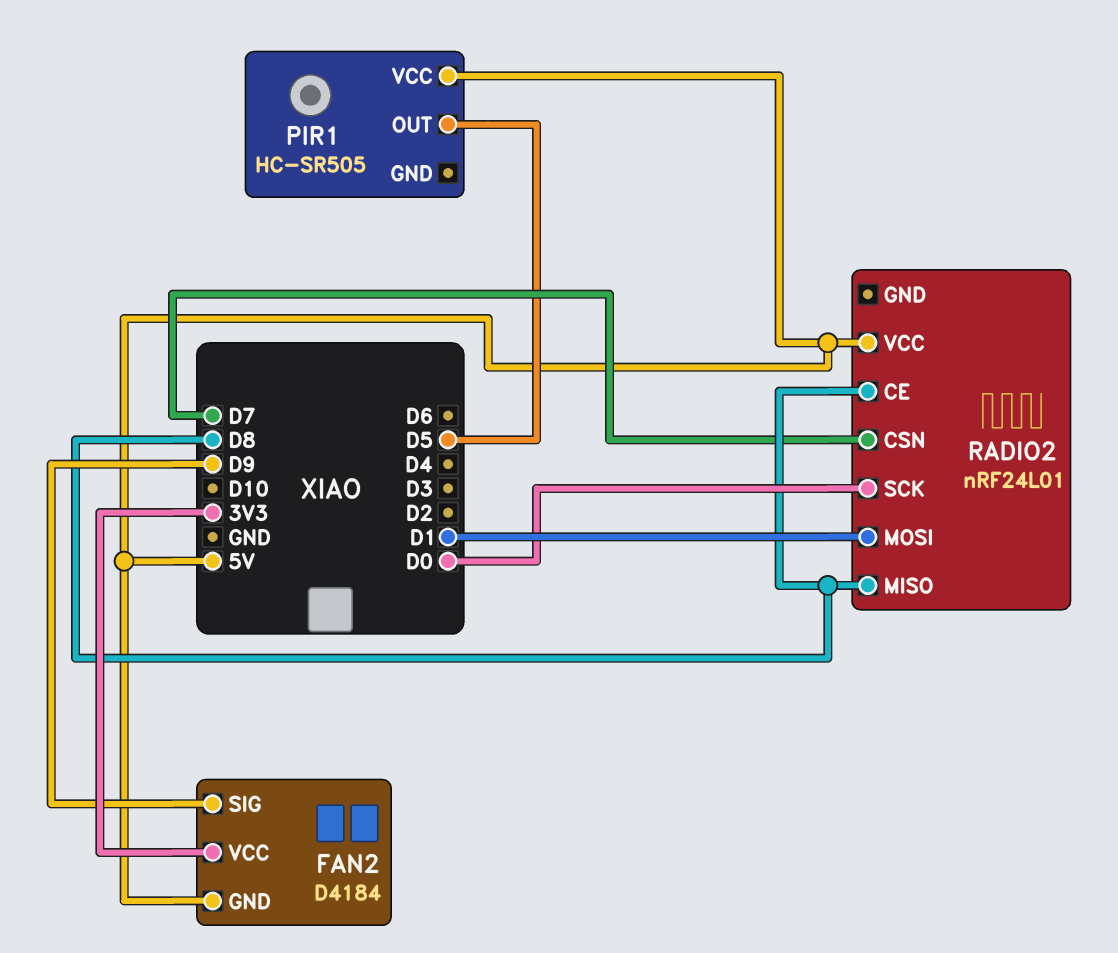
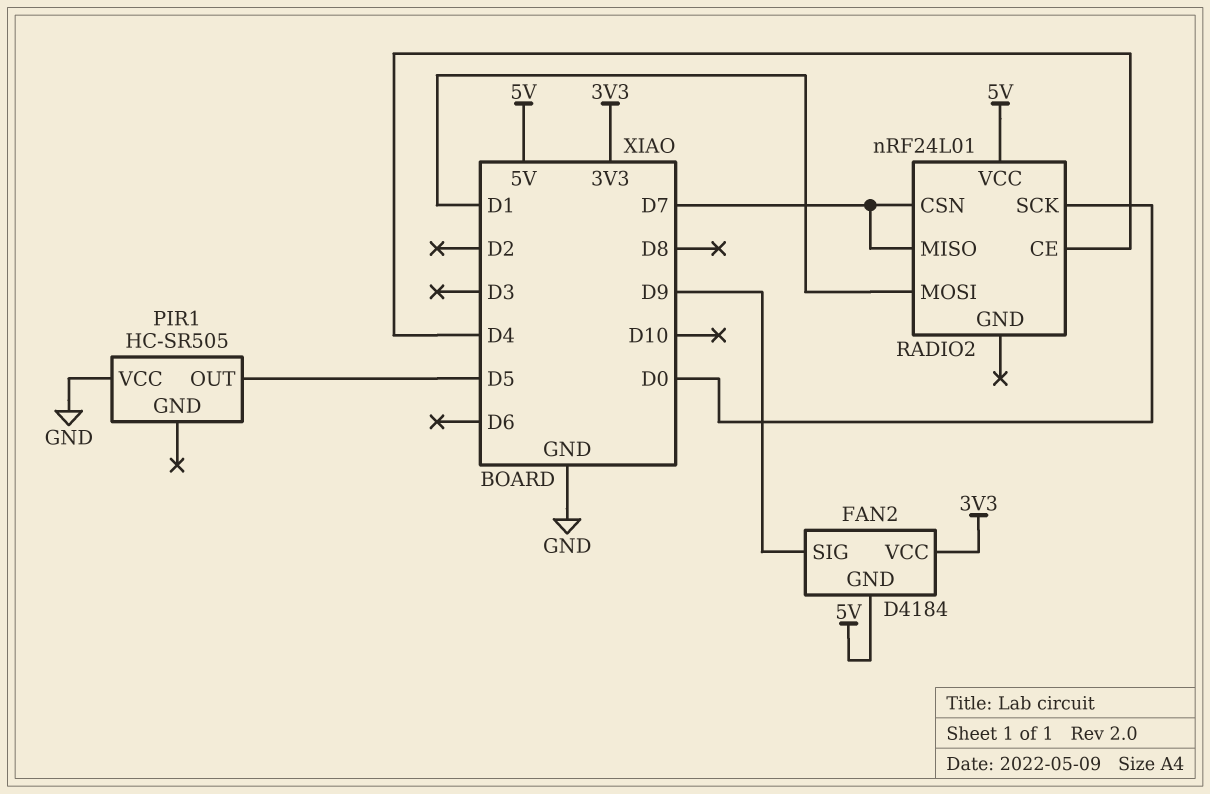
PIR1 pin VCC: 5V -> GND
RADIO2 pin CE: D8 -> D4
RADIO2 pin MISO: D8 -> D7

